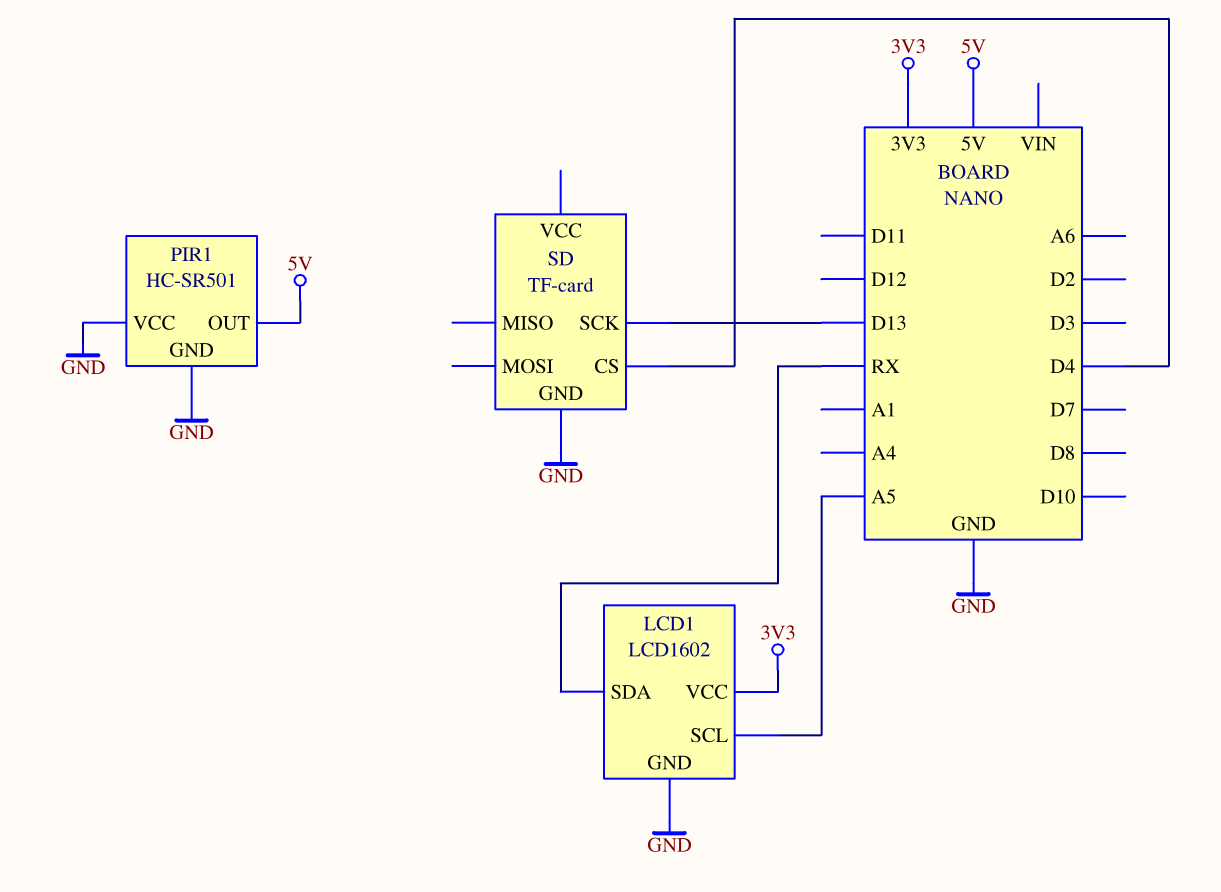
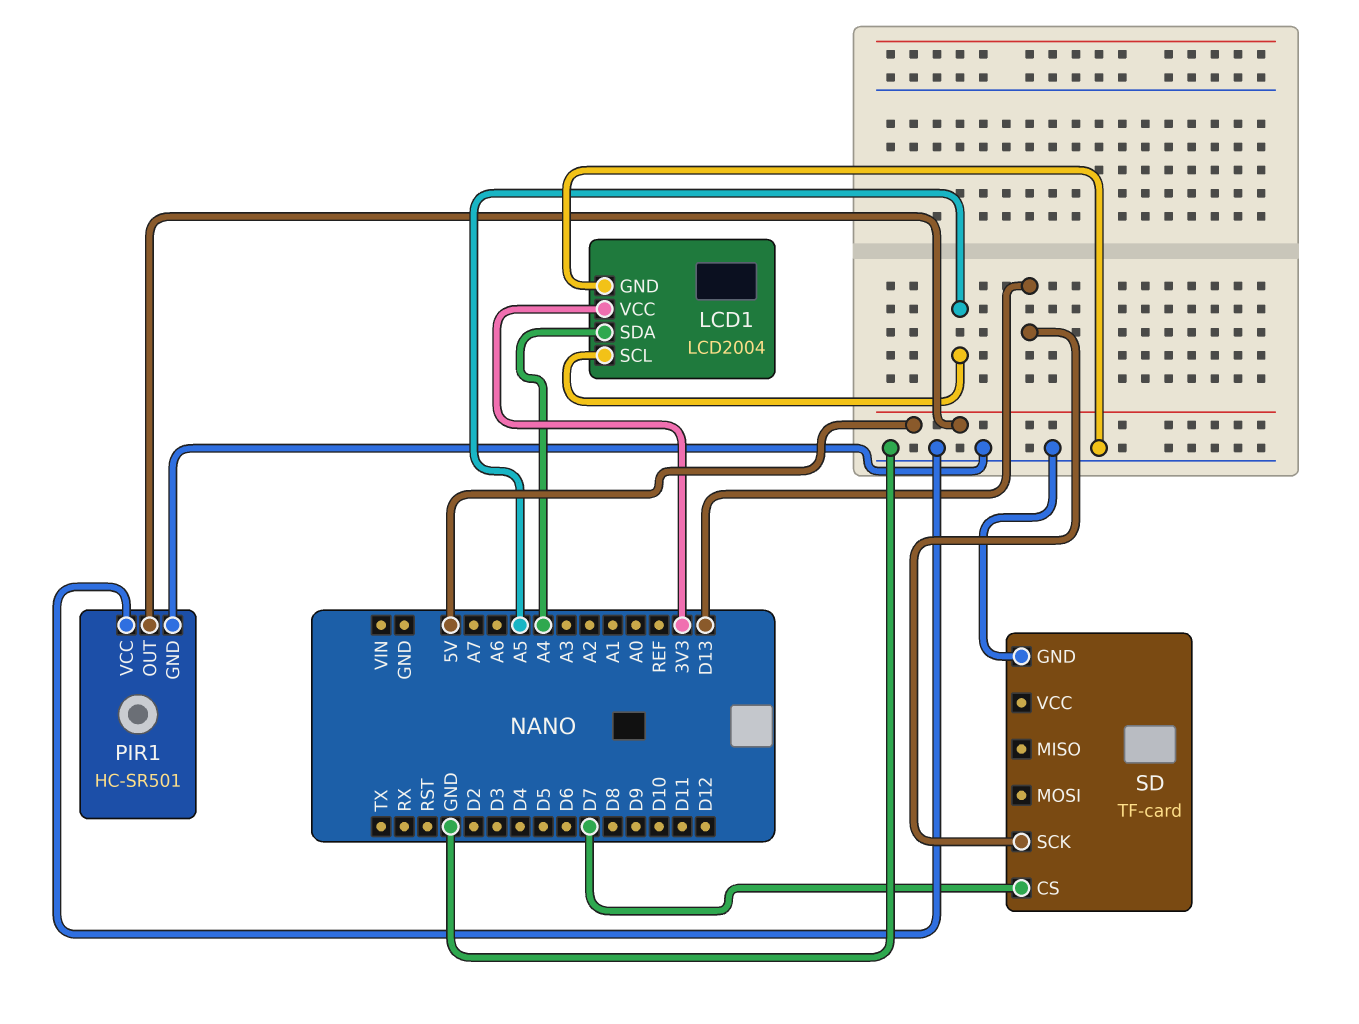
LCD1: LCD1602 -> LCD2004
LCD1 pin SDA: RX -> A4
SD pin CS: D4 -> D7

